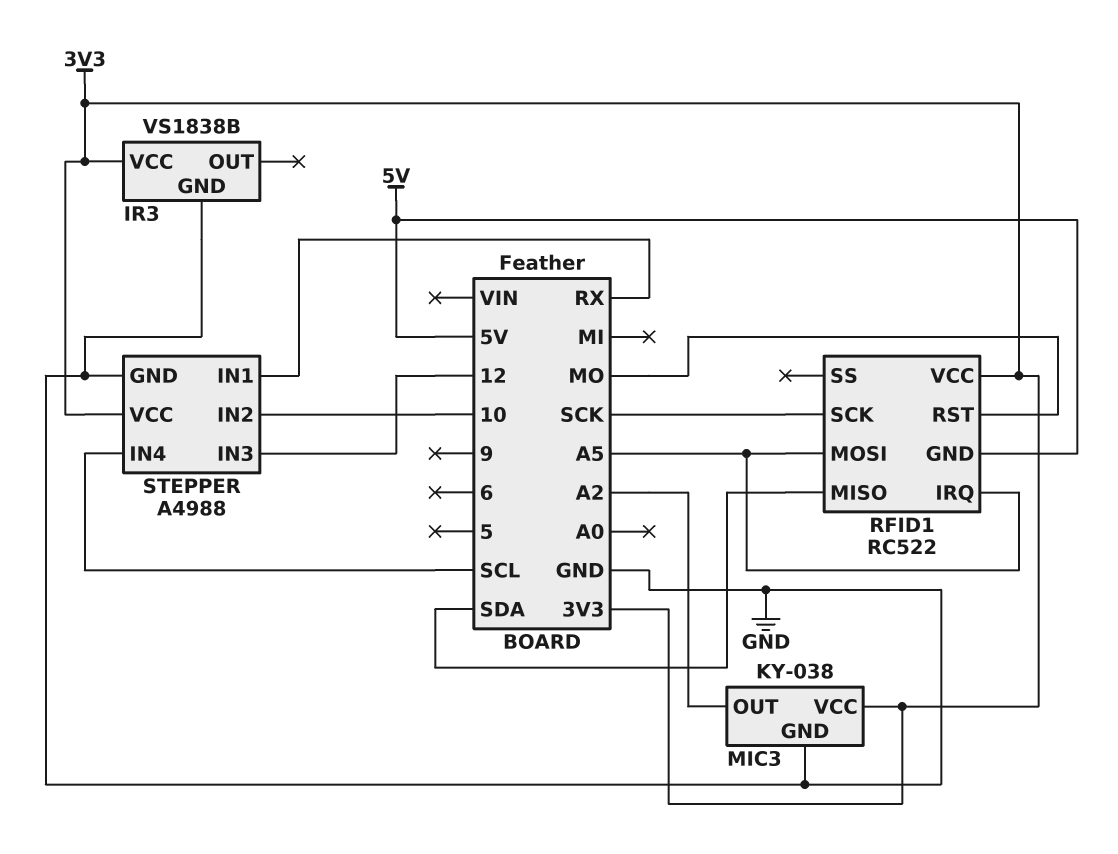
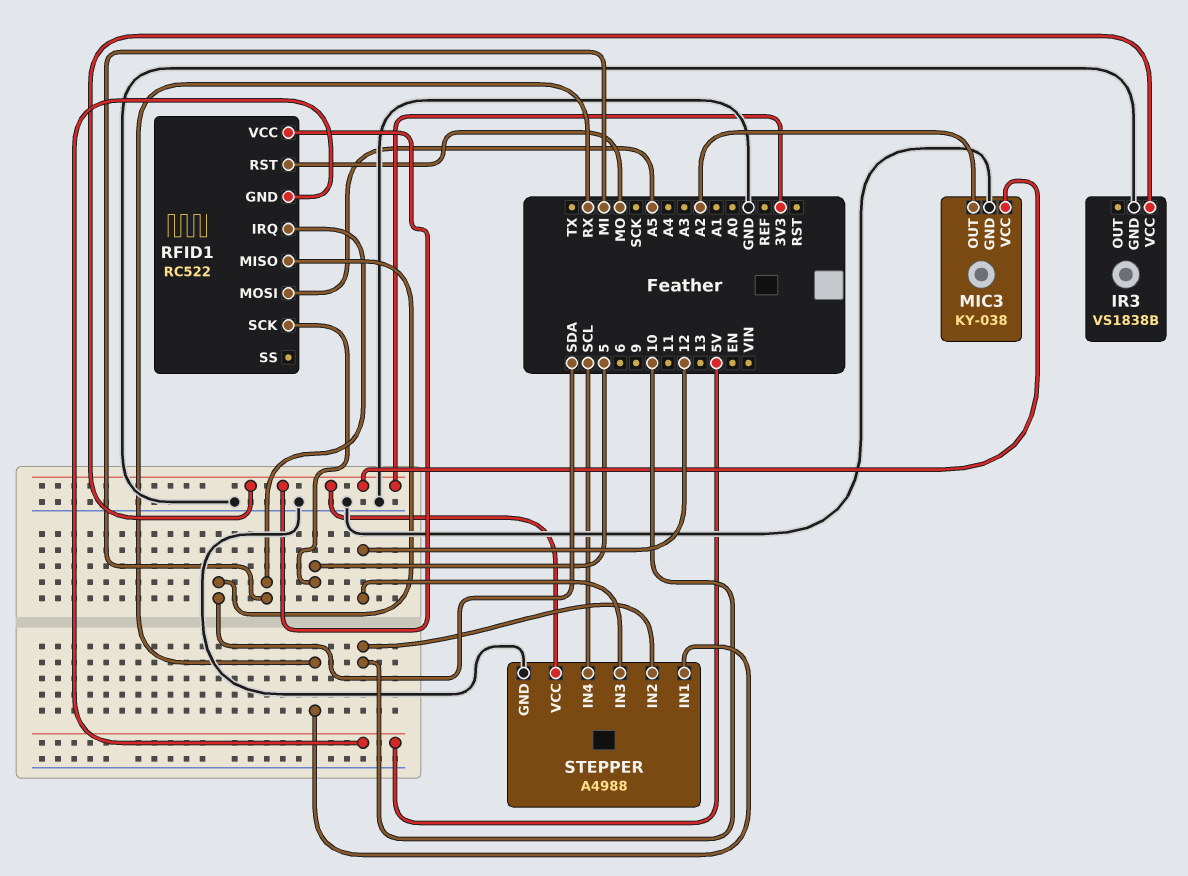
RFID1 pin IRQ: A5 -> MI
RFID1 pin SCK: SCK -> 5

